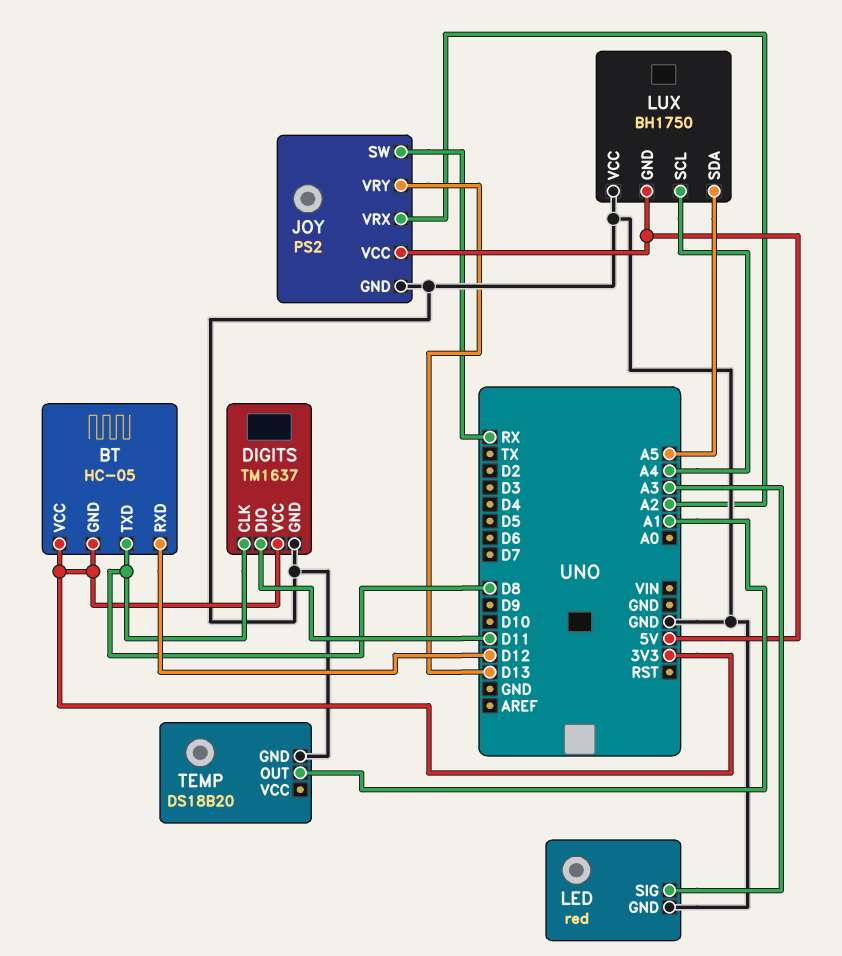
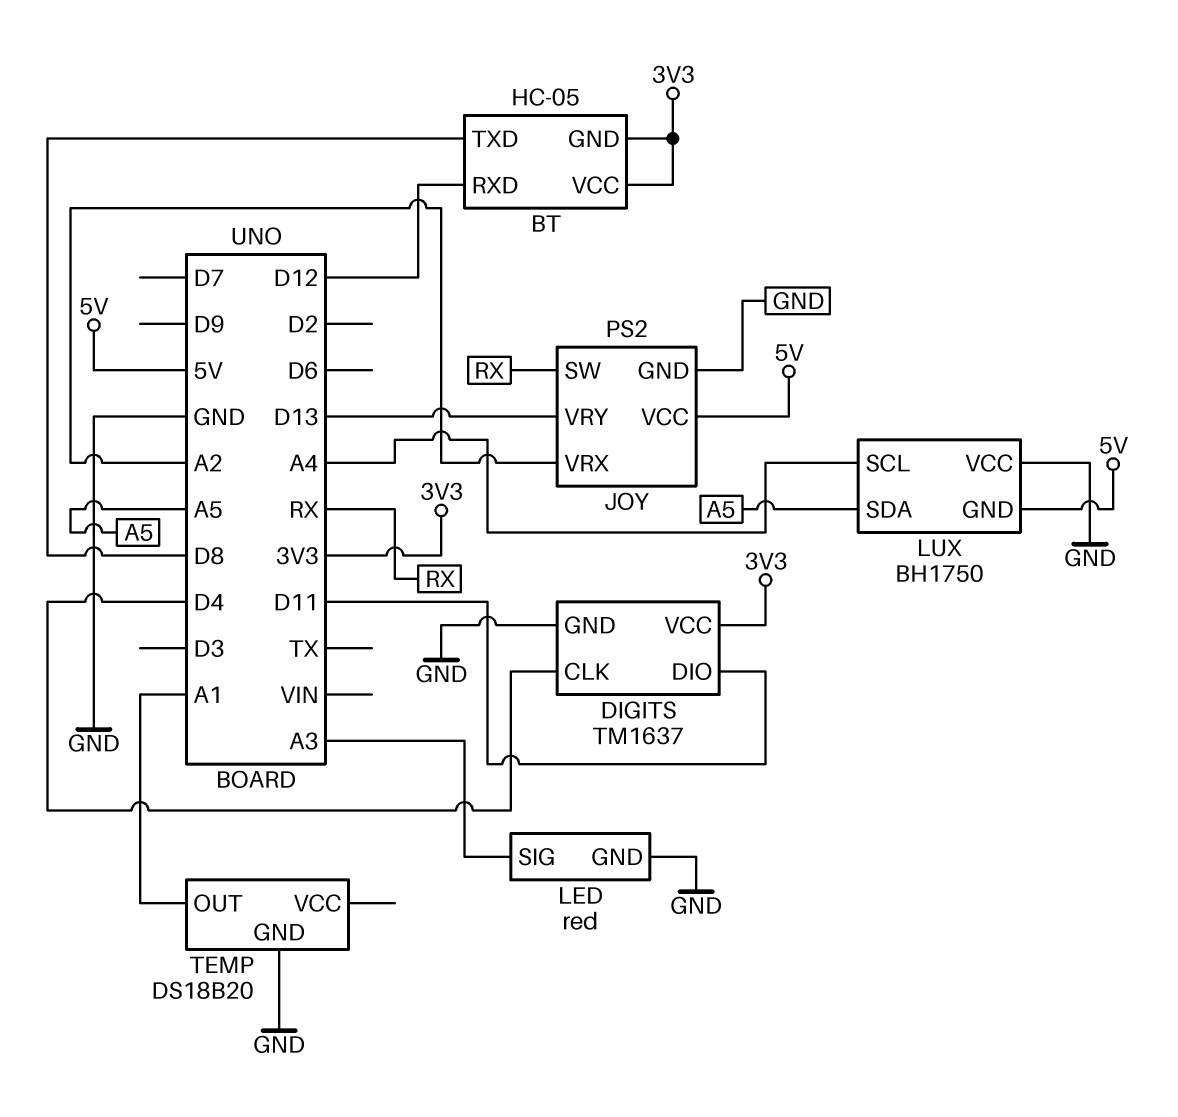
DIGITS pin CLK: D8 -> D4

